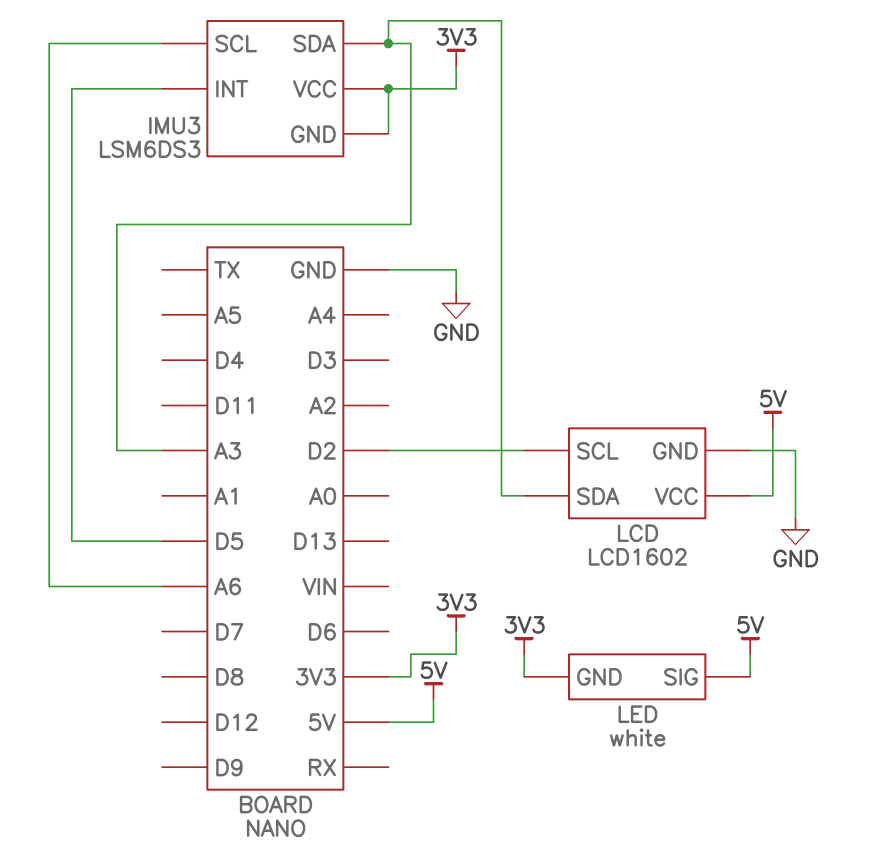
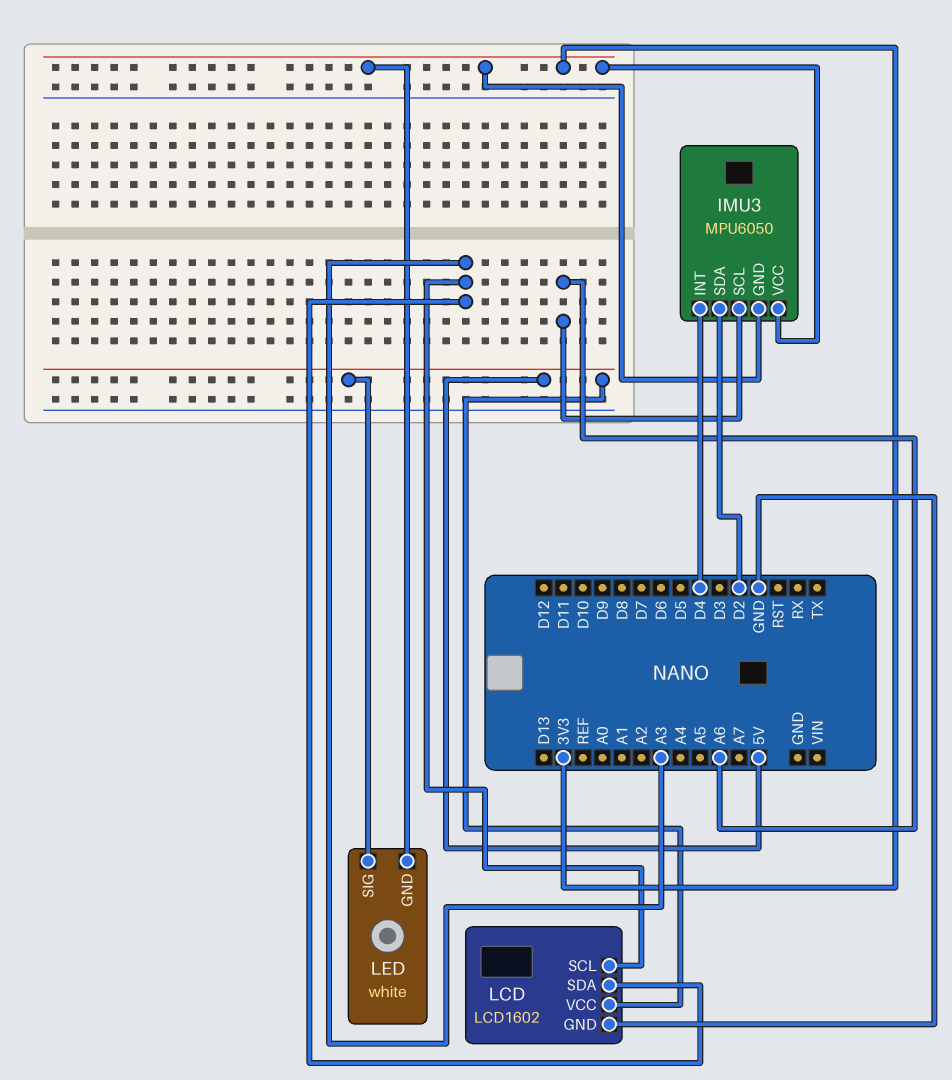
IMU3: LSM6DS3 -> MPU6050
IMU3 pin INT: D5 -> D4
IMU3 pin SDA: A3 -> D2
LCD pin SCL: D2 -> A3

